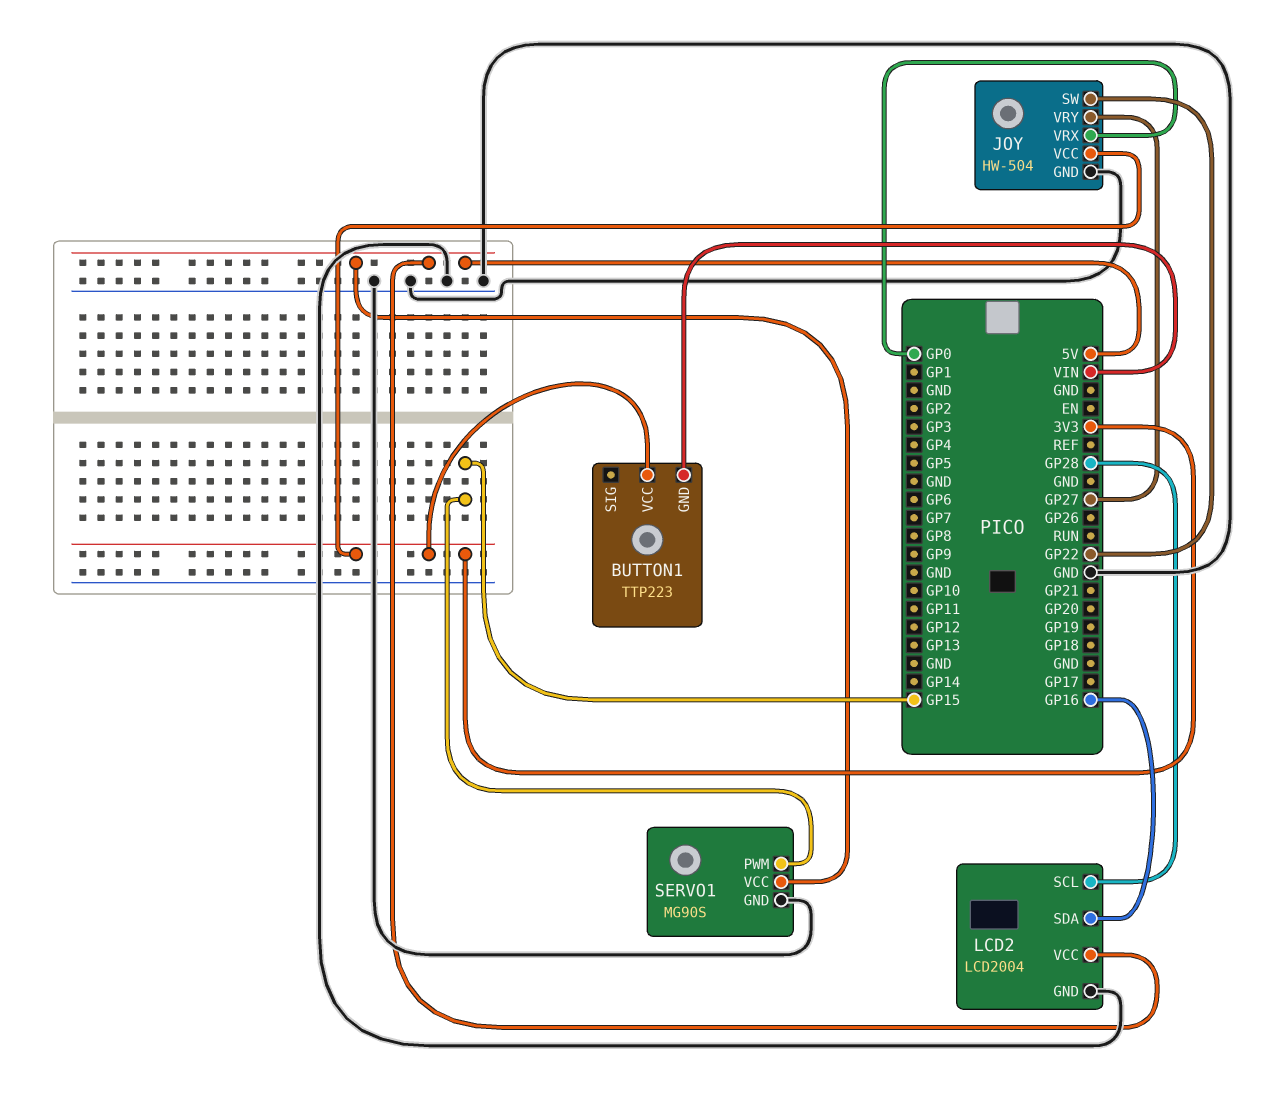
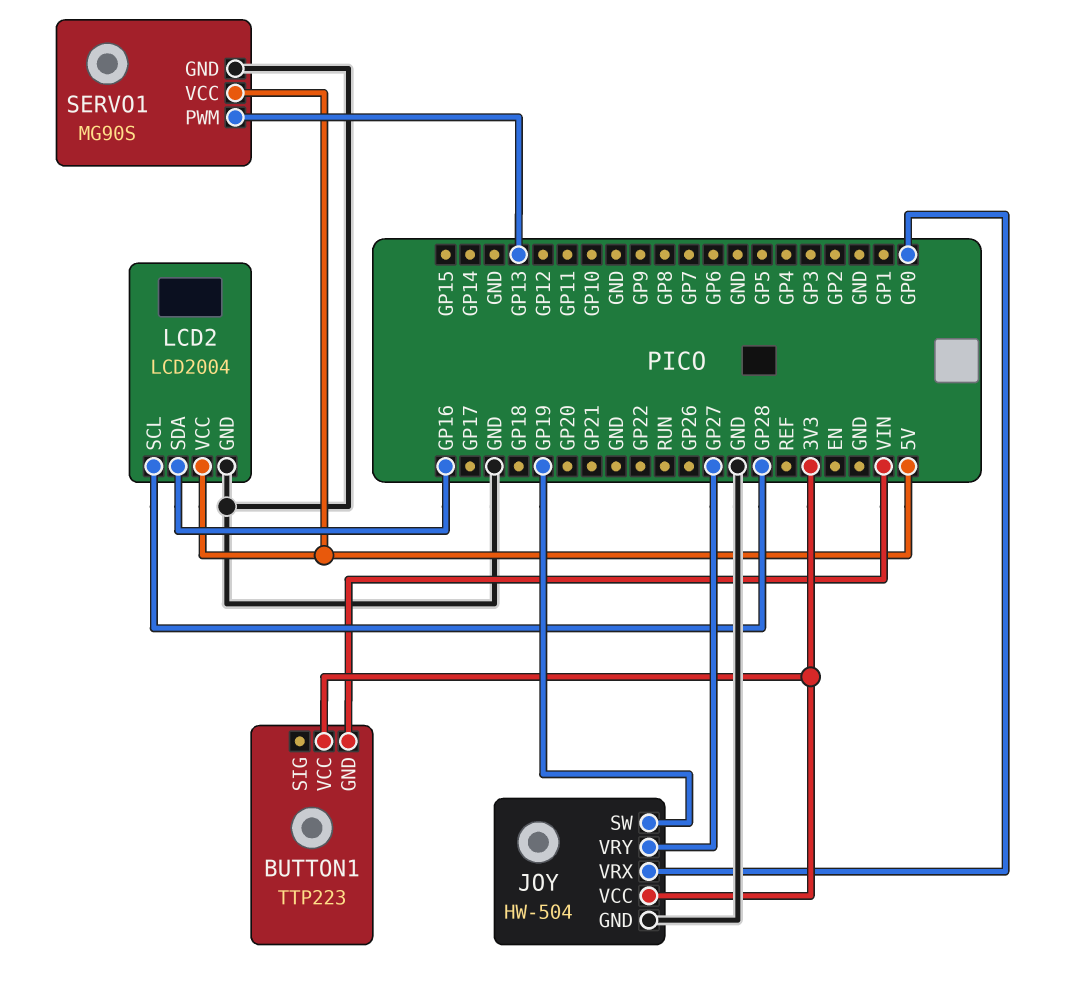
JOY pin SW: GP22 -> GP19
SERVO1 pin PWM: GP15 -> GP13

